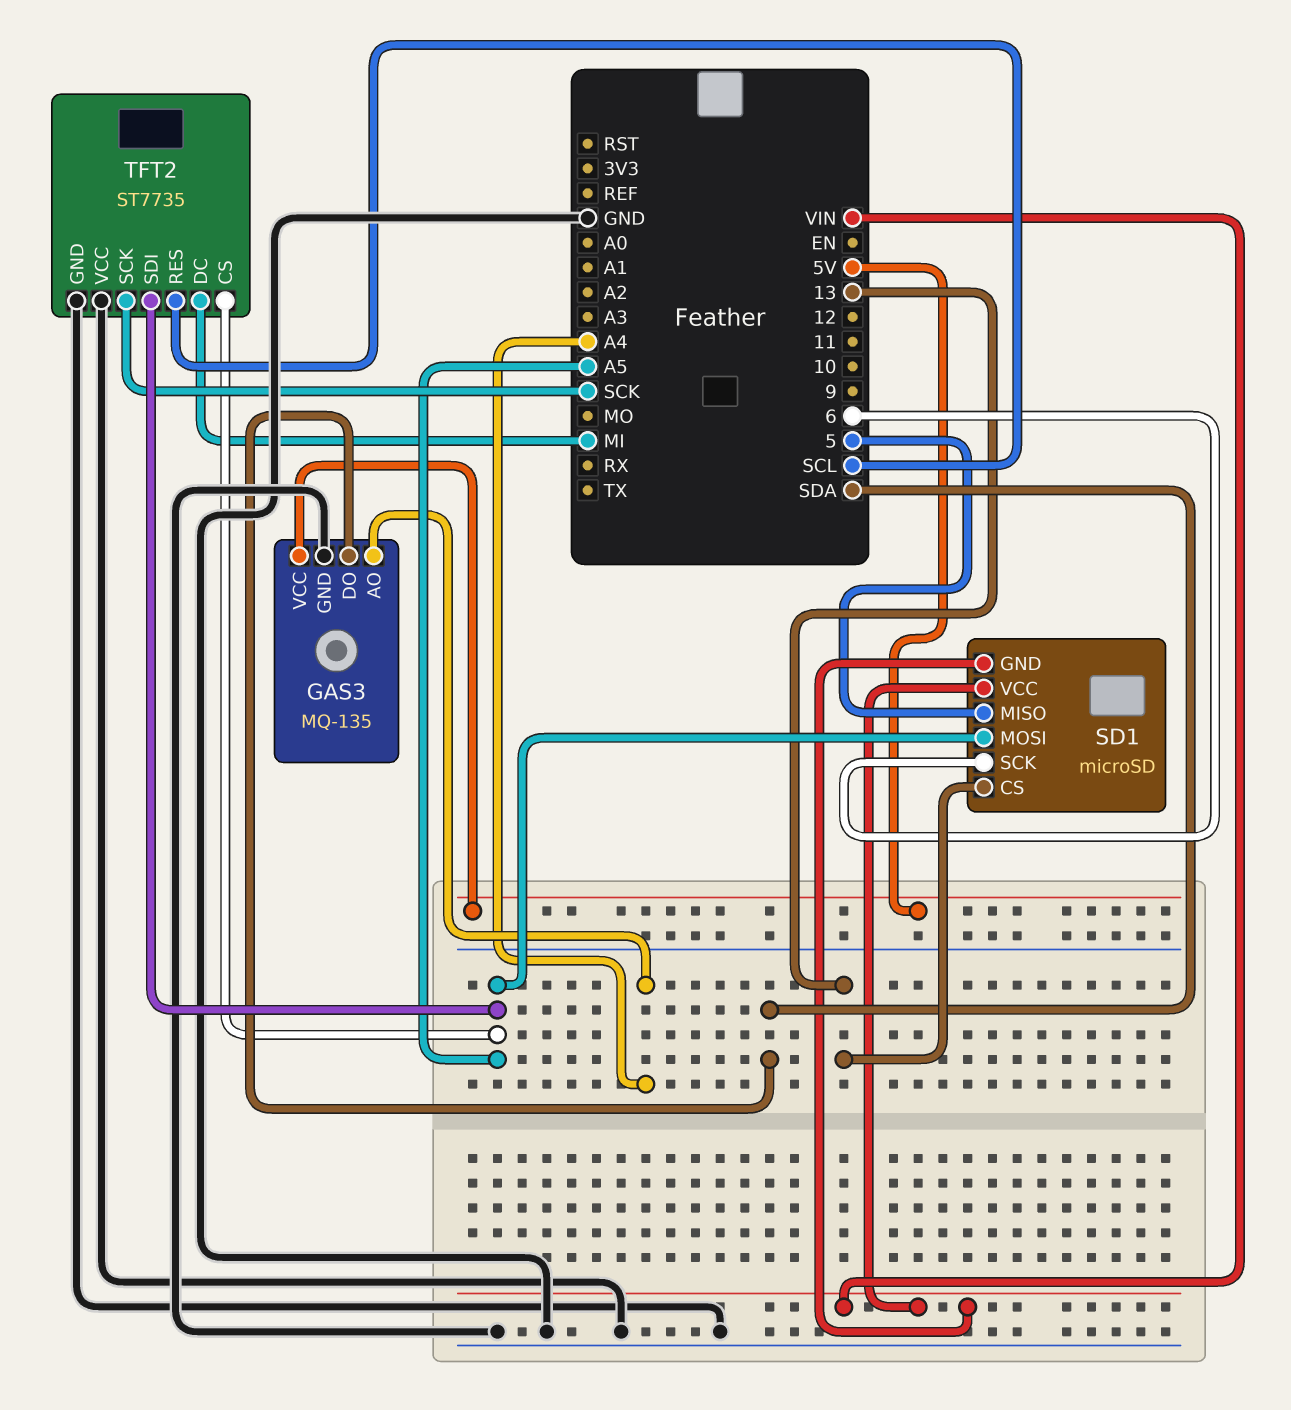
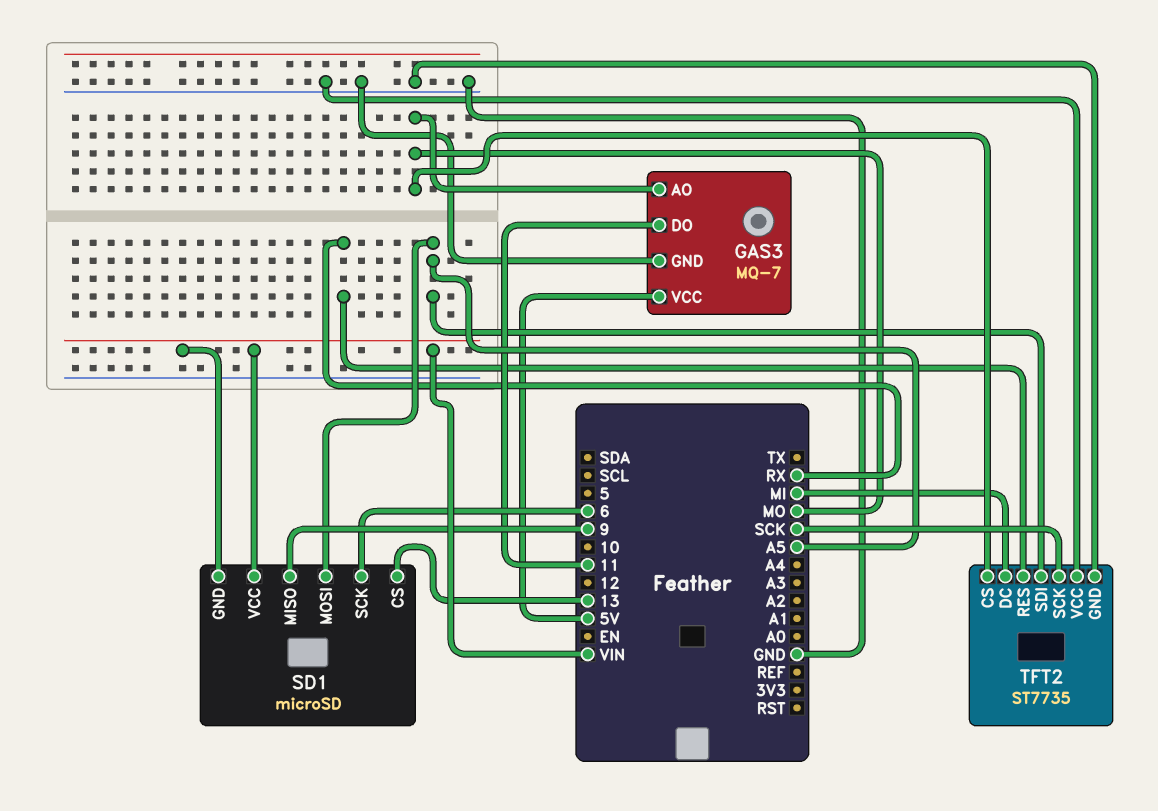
GAS3: MQ-135 -> MQ-7
GAS3 pin AO: A4 -> MO
GAS3 pin DO: SDA -> 11
SD1 pin MISO: 5 -> 9
TFT2 pin CS: A5 -> MO
TFT2 pin RES: SCL -> RX

